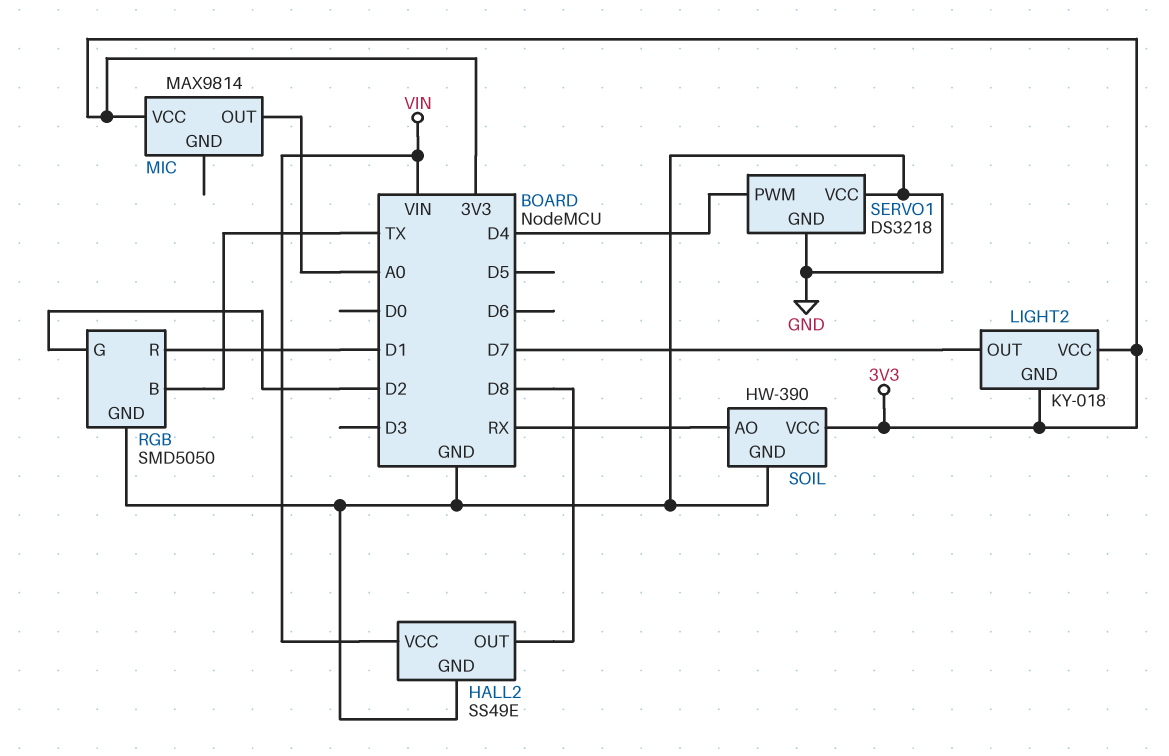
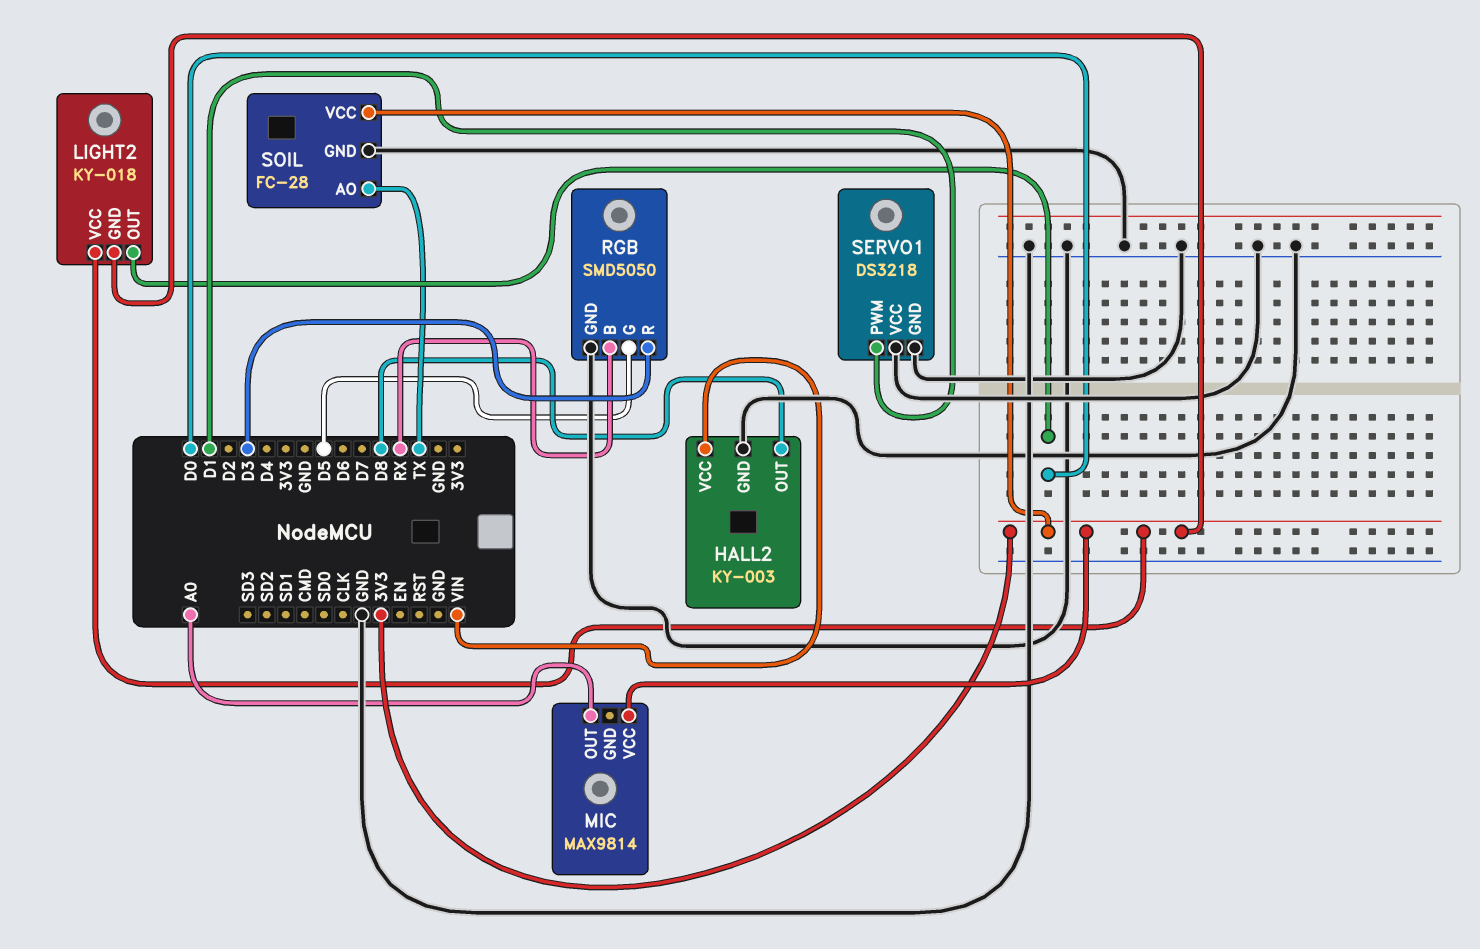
HALL2: SS49E -> KY-003
LIGHT2 pin OUT: D7 -> D0
RGB pin B: TX -> RX
RGB pin G: D2 -> D5
RGB pin R: D1 -> D3
SERVO1 pin PWM: D4 -> D1
SOIL: HW-390 -> FC-28
SOIL pin AO: RX -> TX

